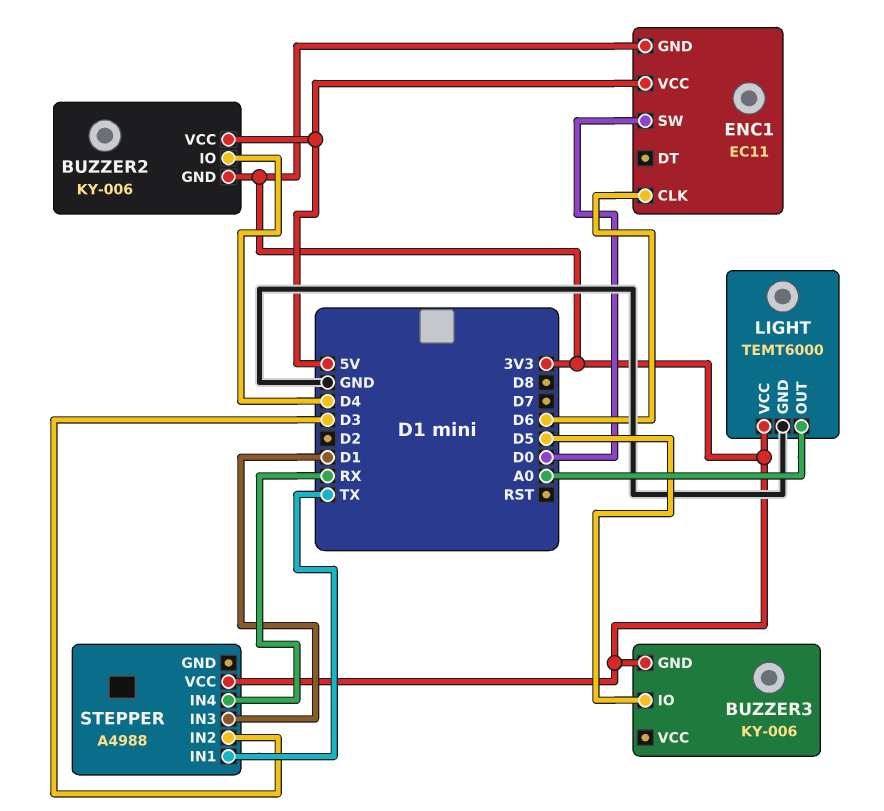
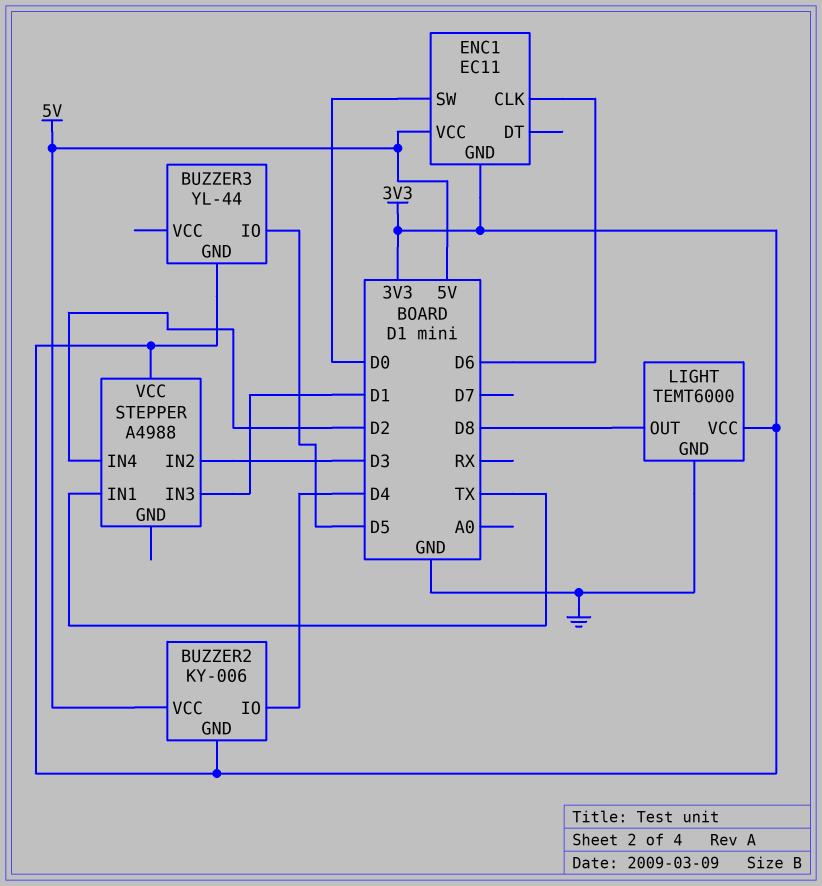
BUZZER3: KY-006 -> YL-44
LIGHT pin OUT: A0 -> D8
STEPPER pin IN4: RX -> D2

